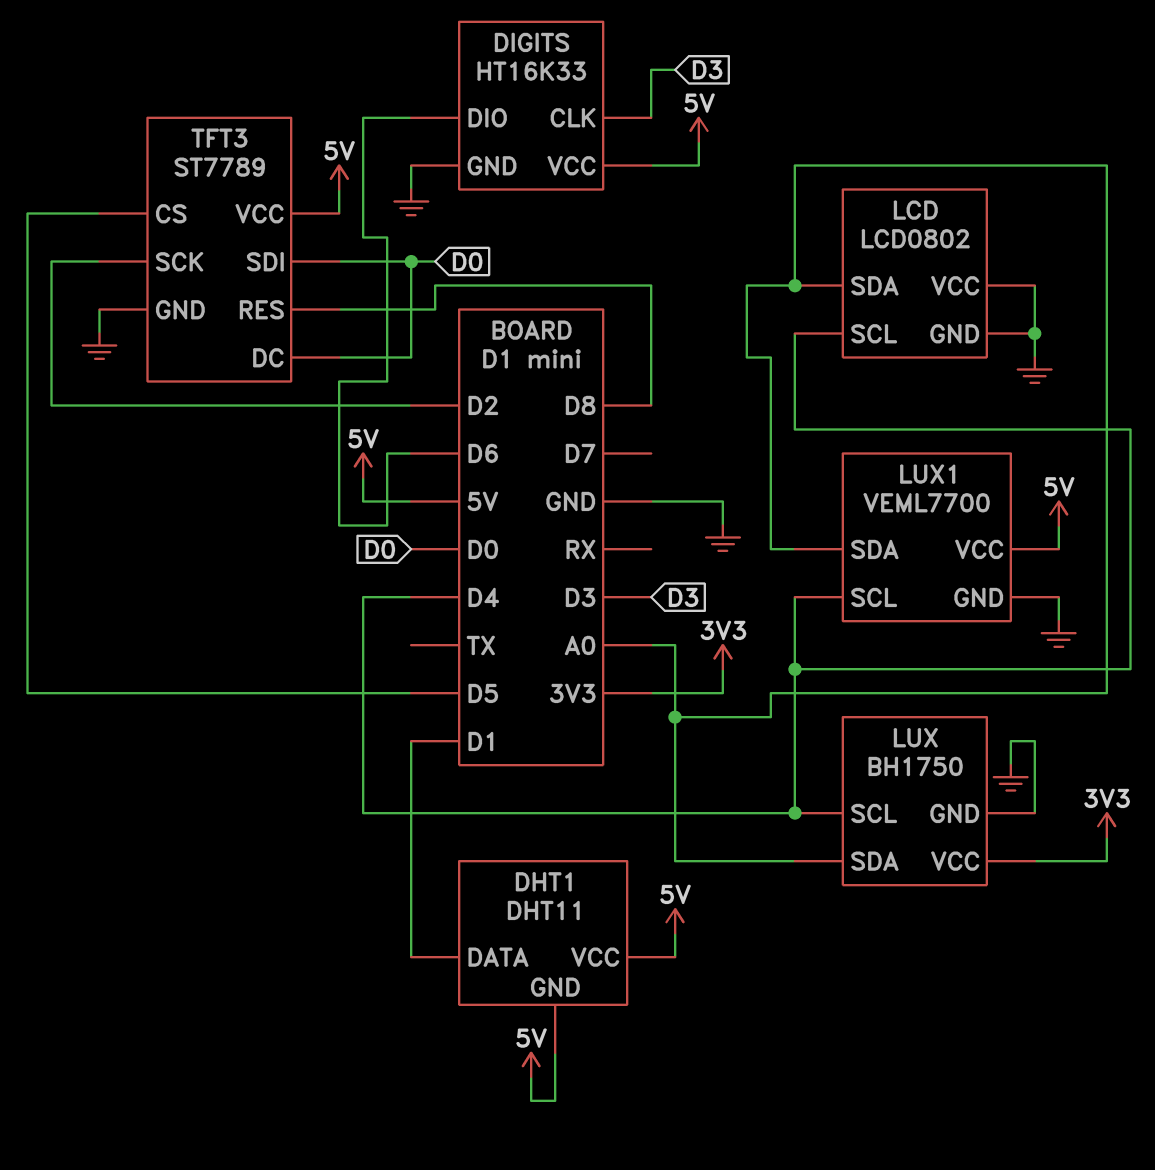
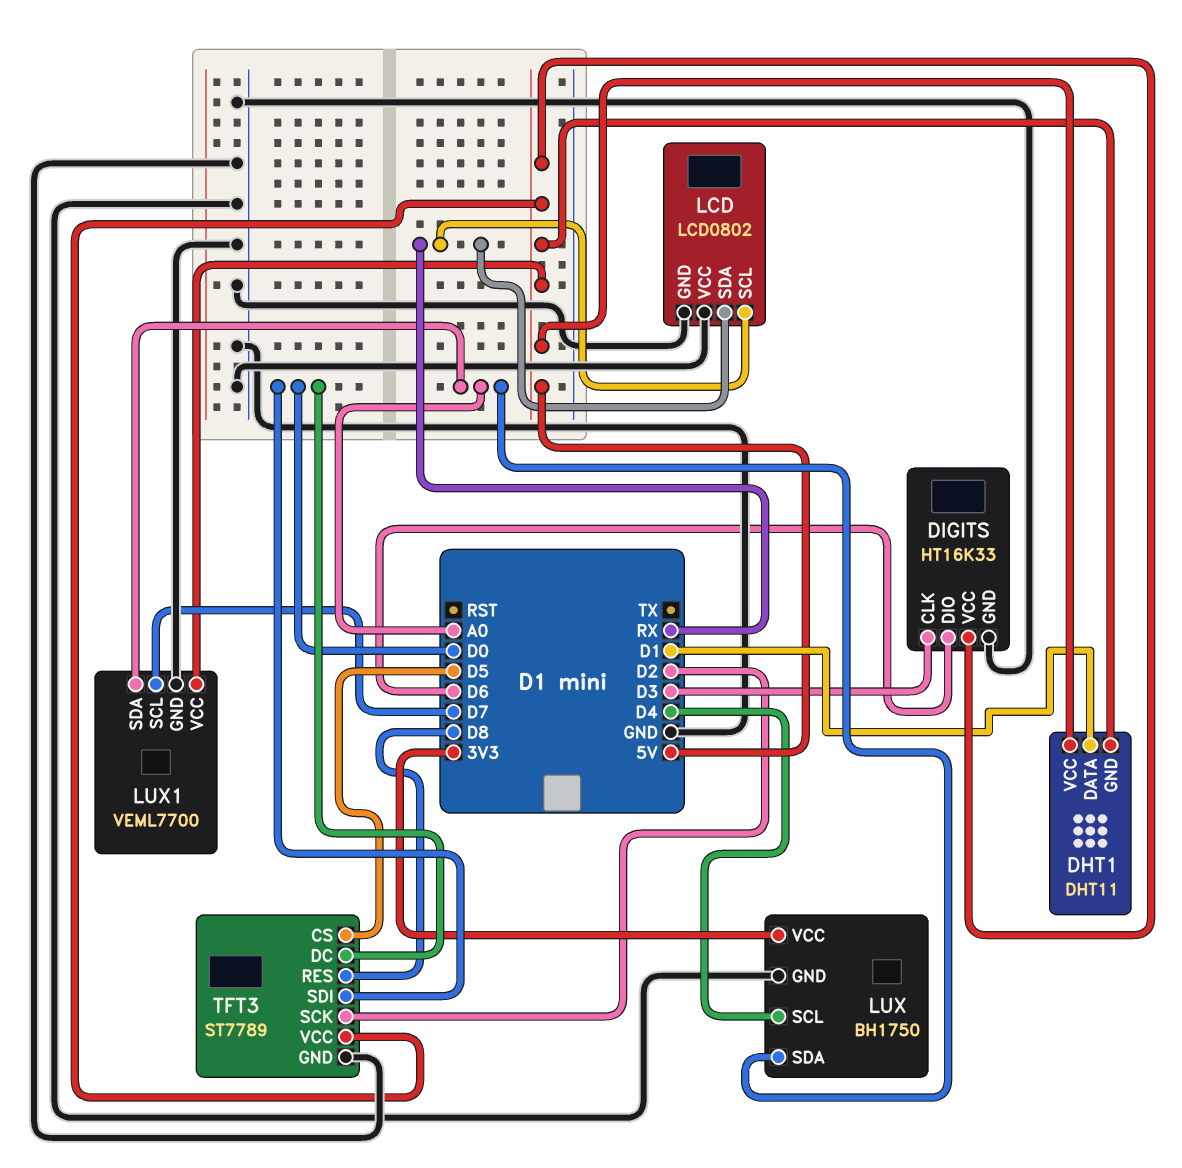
LCD pin SCL: D4 -> RX
LCD pin SDA: A0 -> RX
LUX1 pin SCL: D4 -> D7

